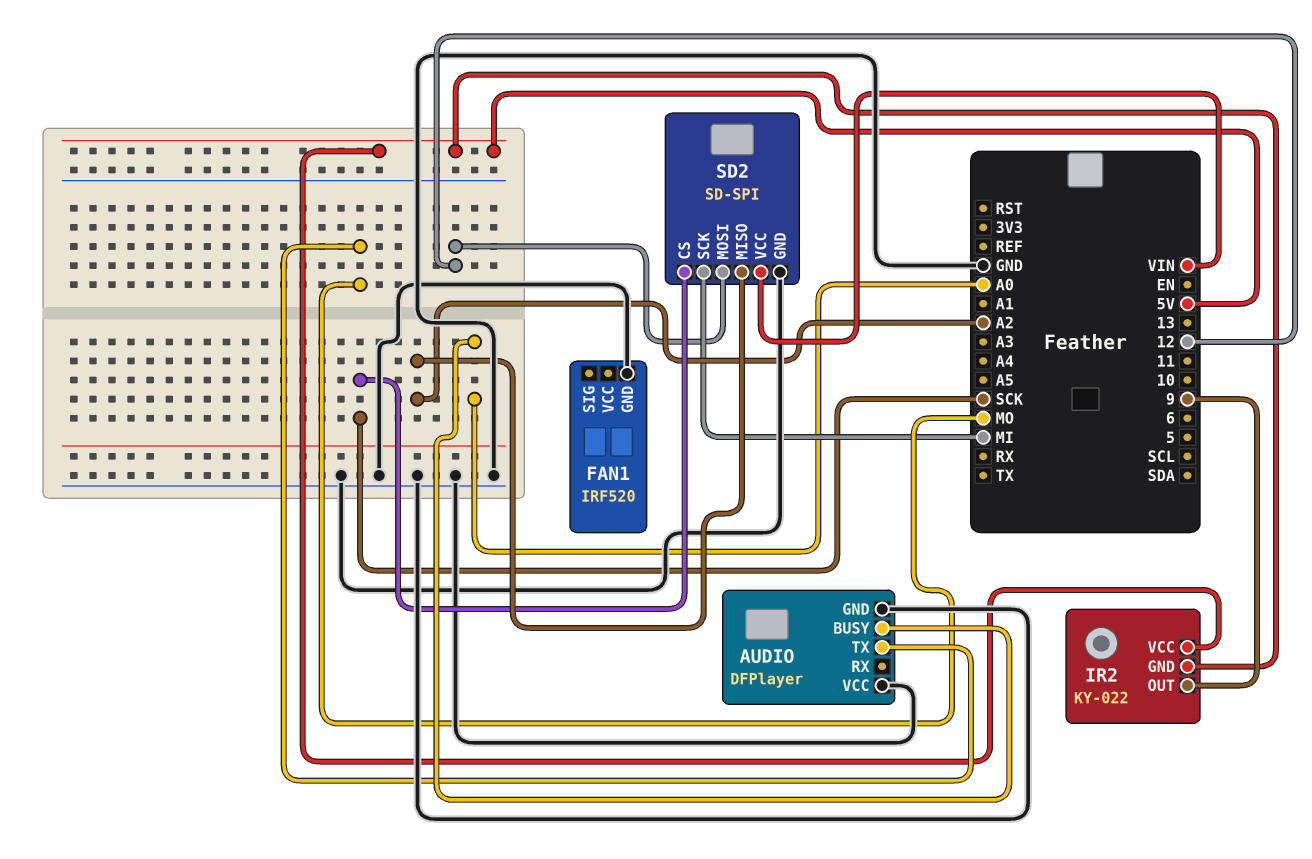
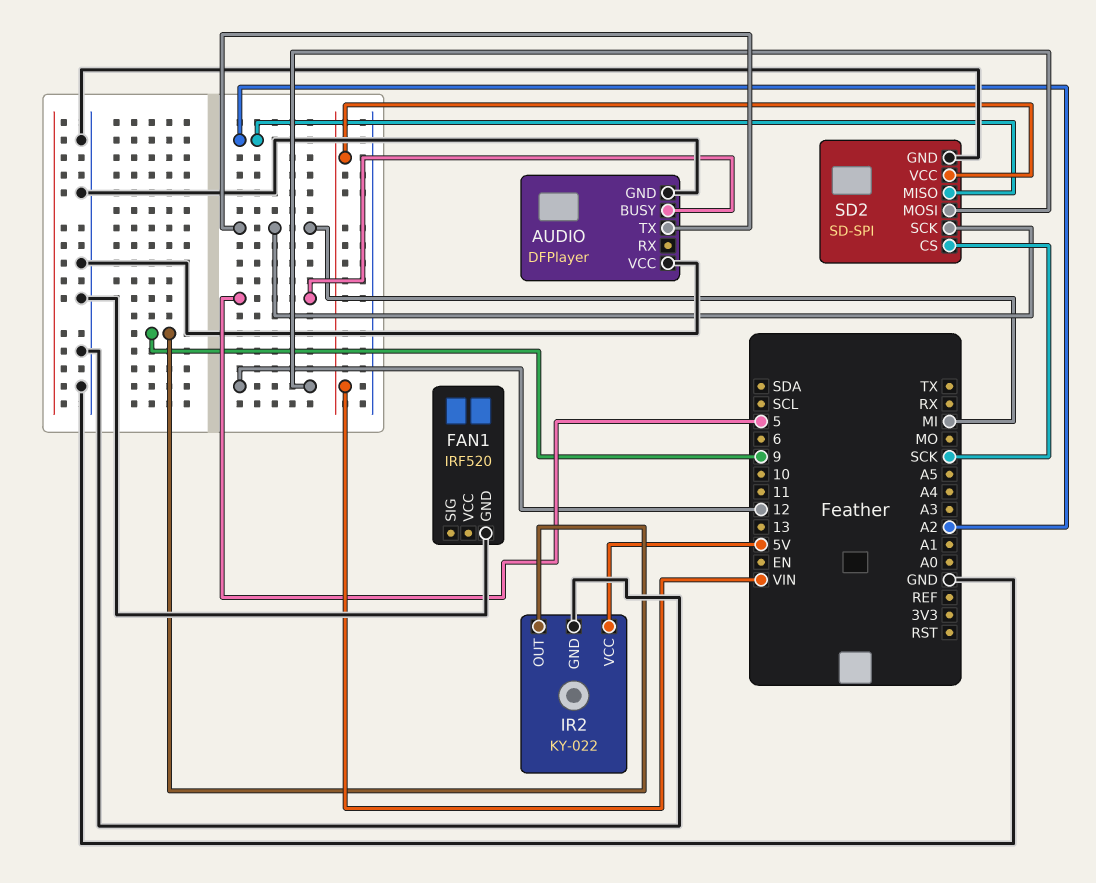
AUDIO pin BUSY: A0 -> 5
AUDIO pin TX: MO -> MI
IR2 pin GND: 5V -> GND

